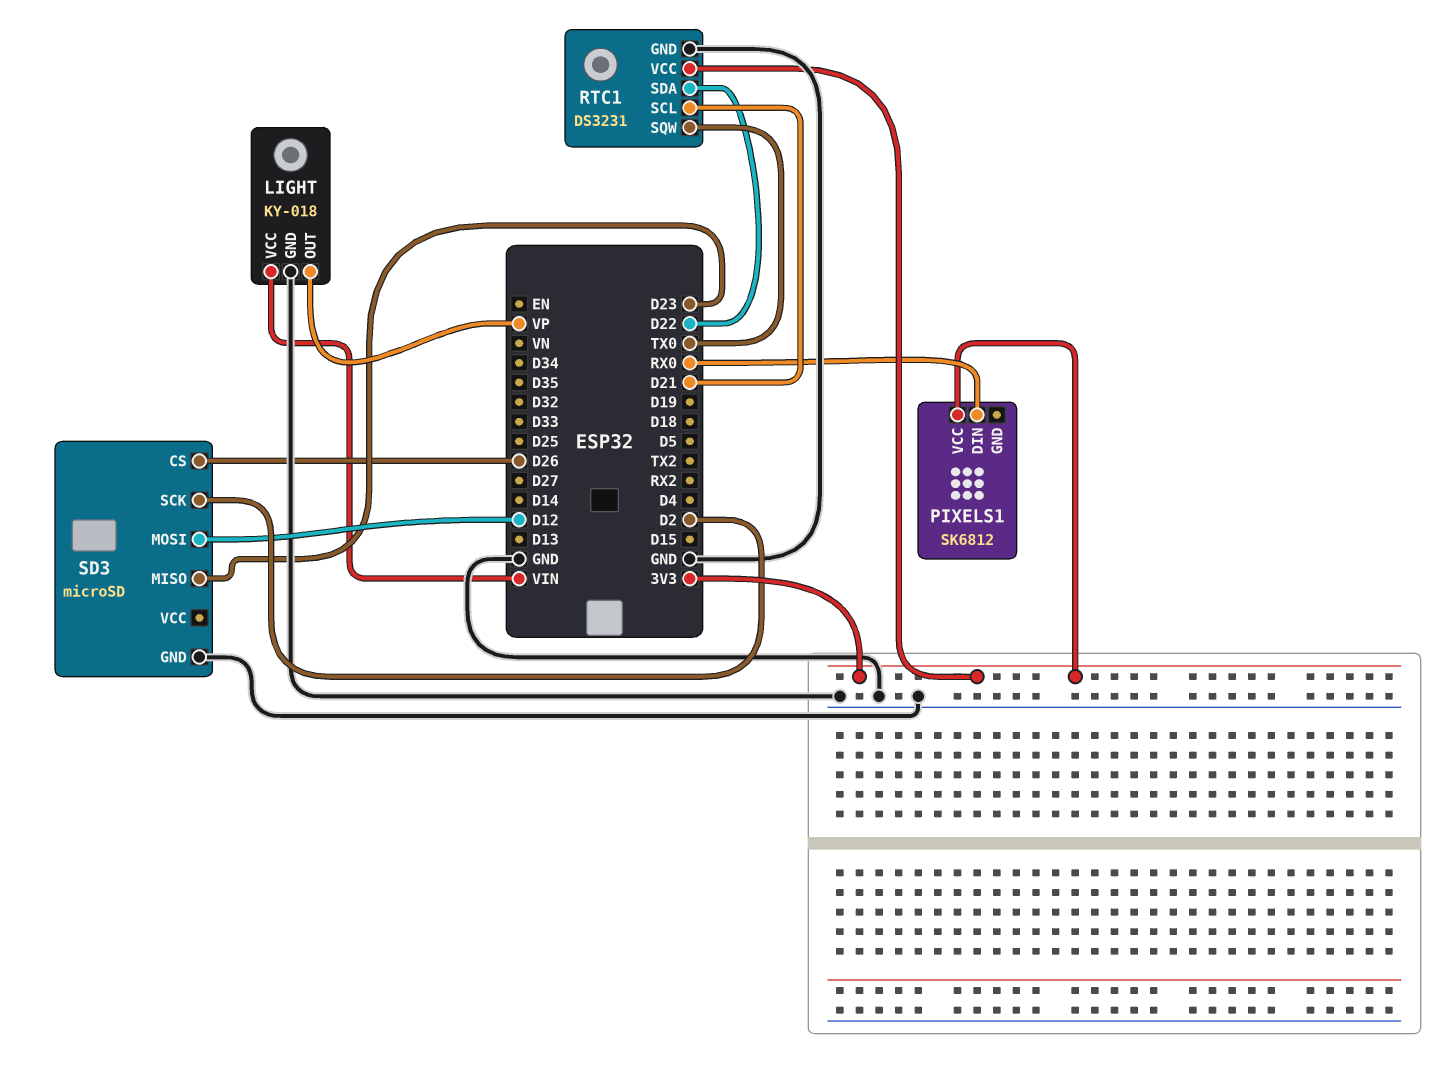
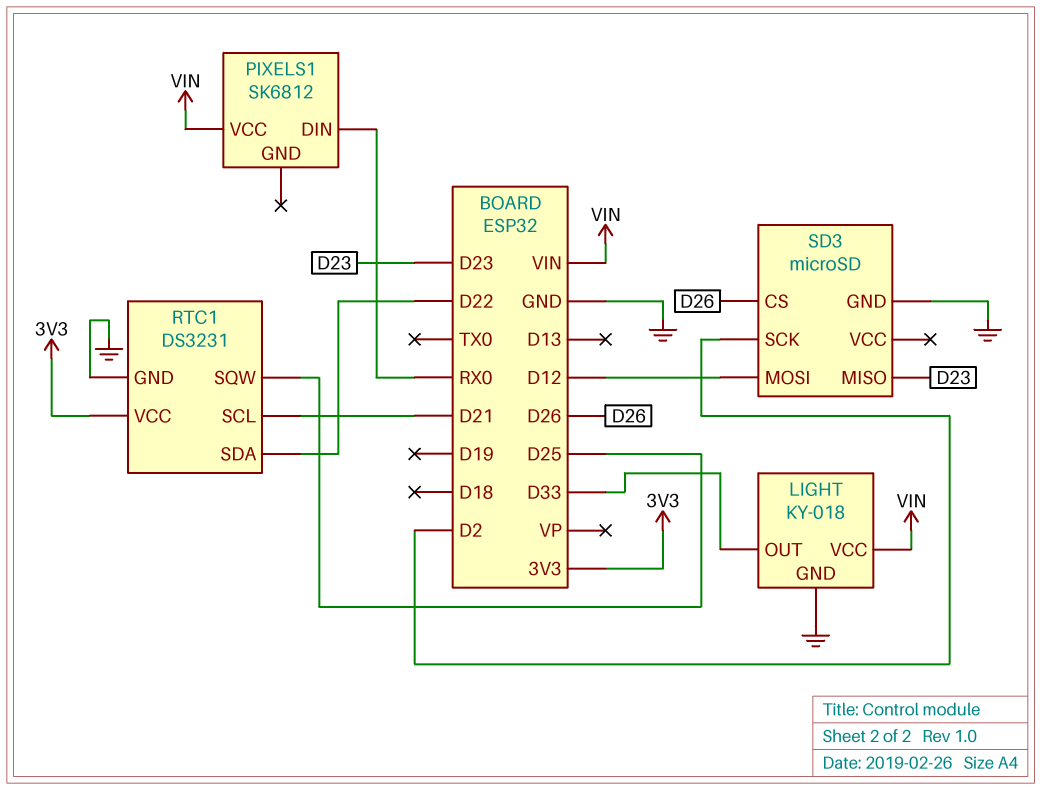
LIGHT pin OUT: VP -> D33
PIXELS1 pin VCC: 3V3 -> VIN
RTC1 pin SQW: TX0 -> D25

